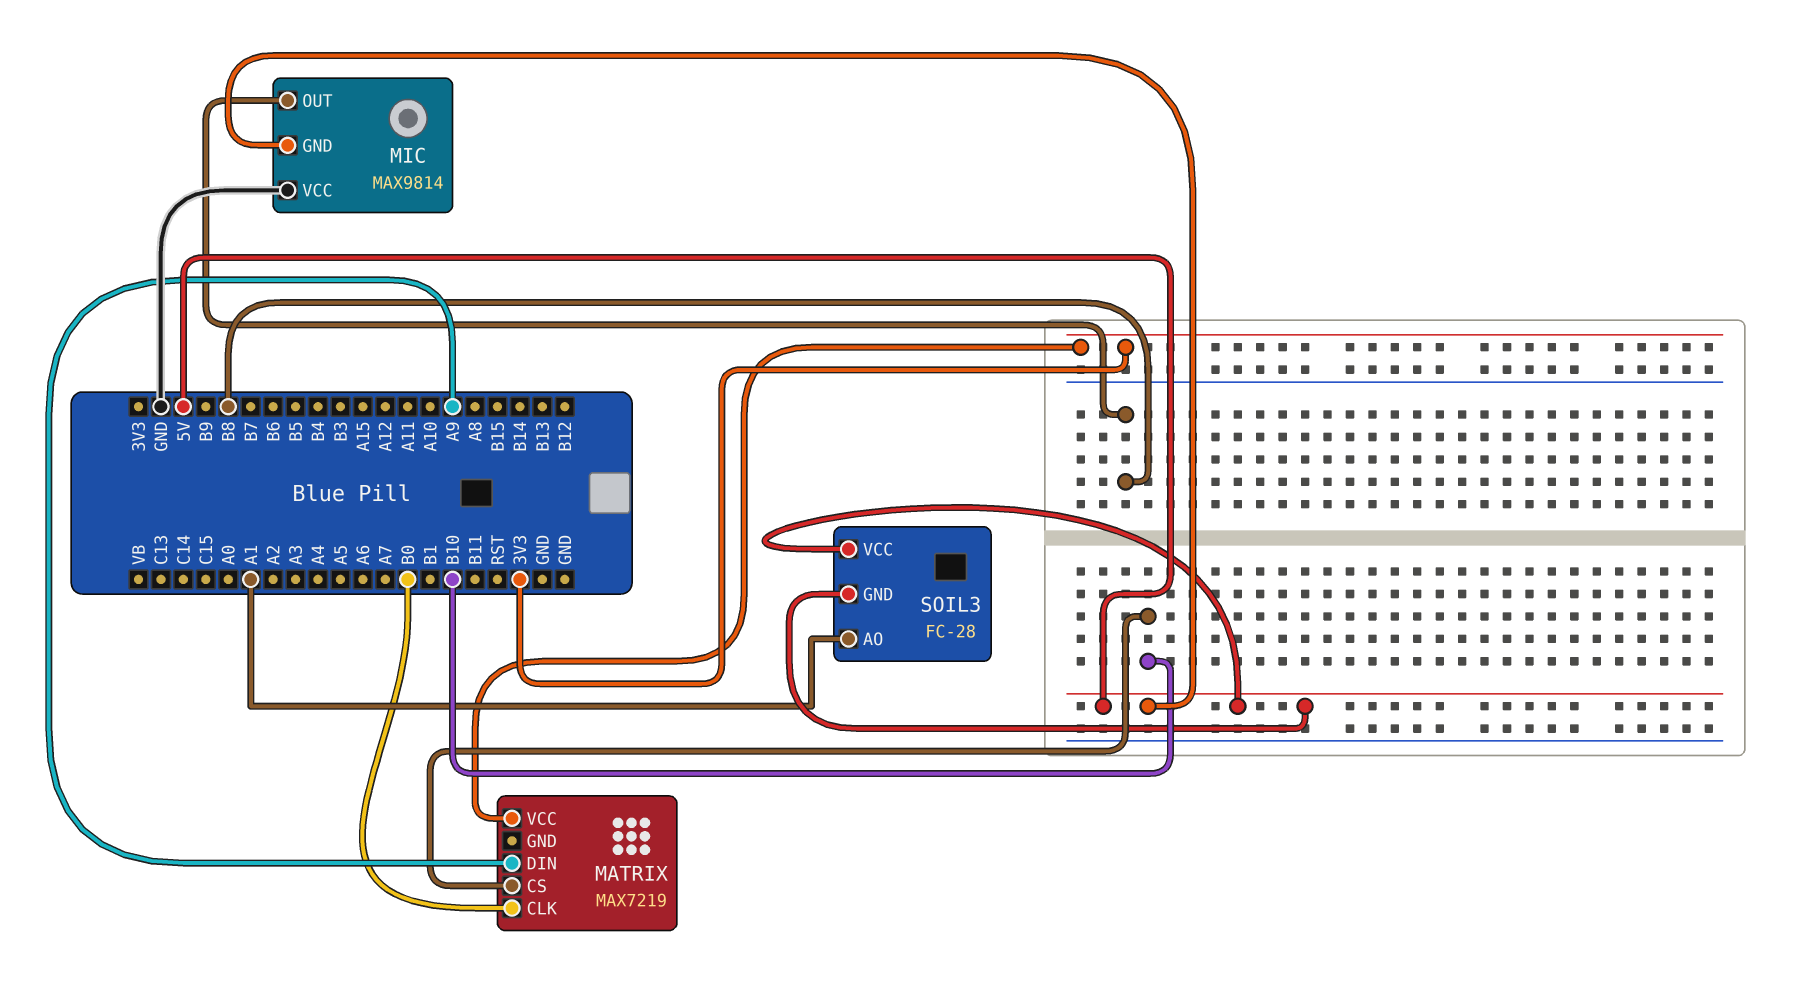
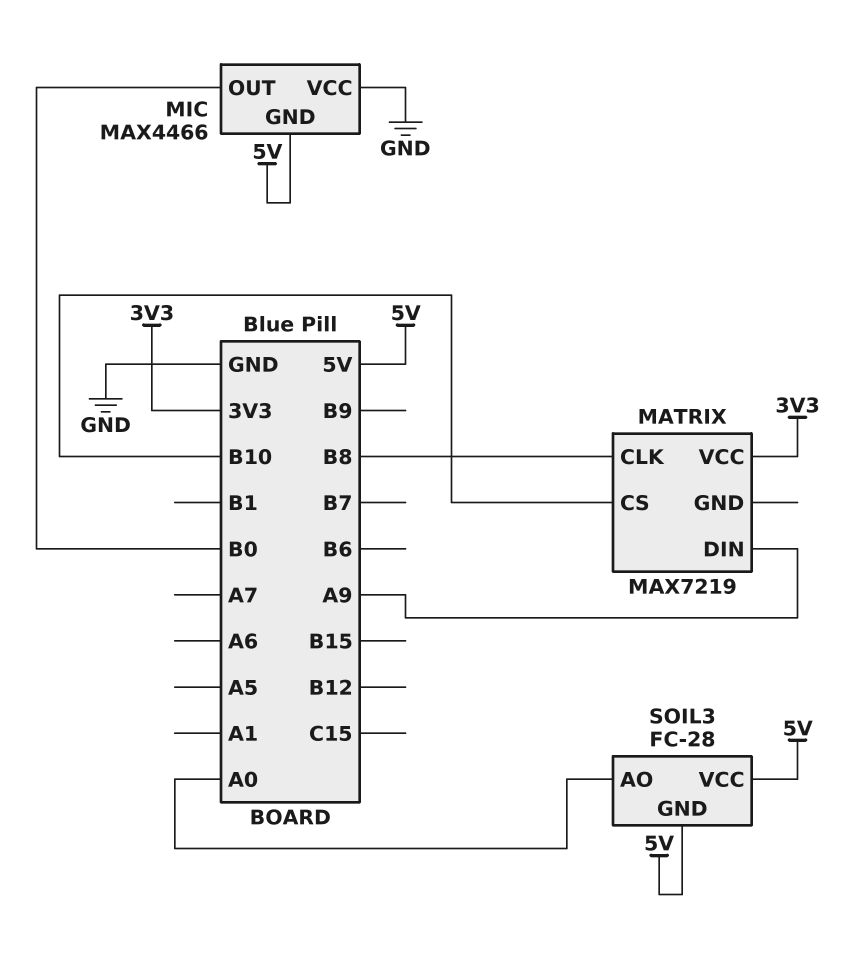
MATRIX pin CLK: B0 -> B8
MIC: MAX9814 -> MAX4466
MIC pin OUT: B8 -> B0
SOIL3 pin AO: A1 -> A0

